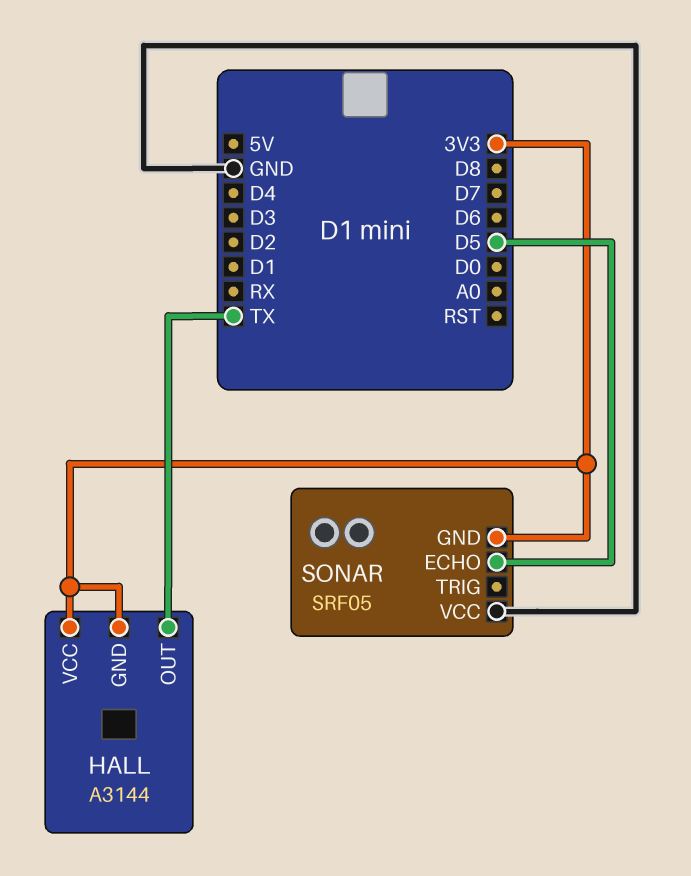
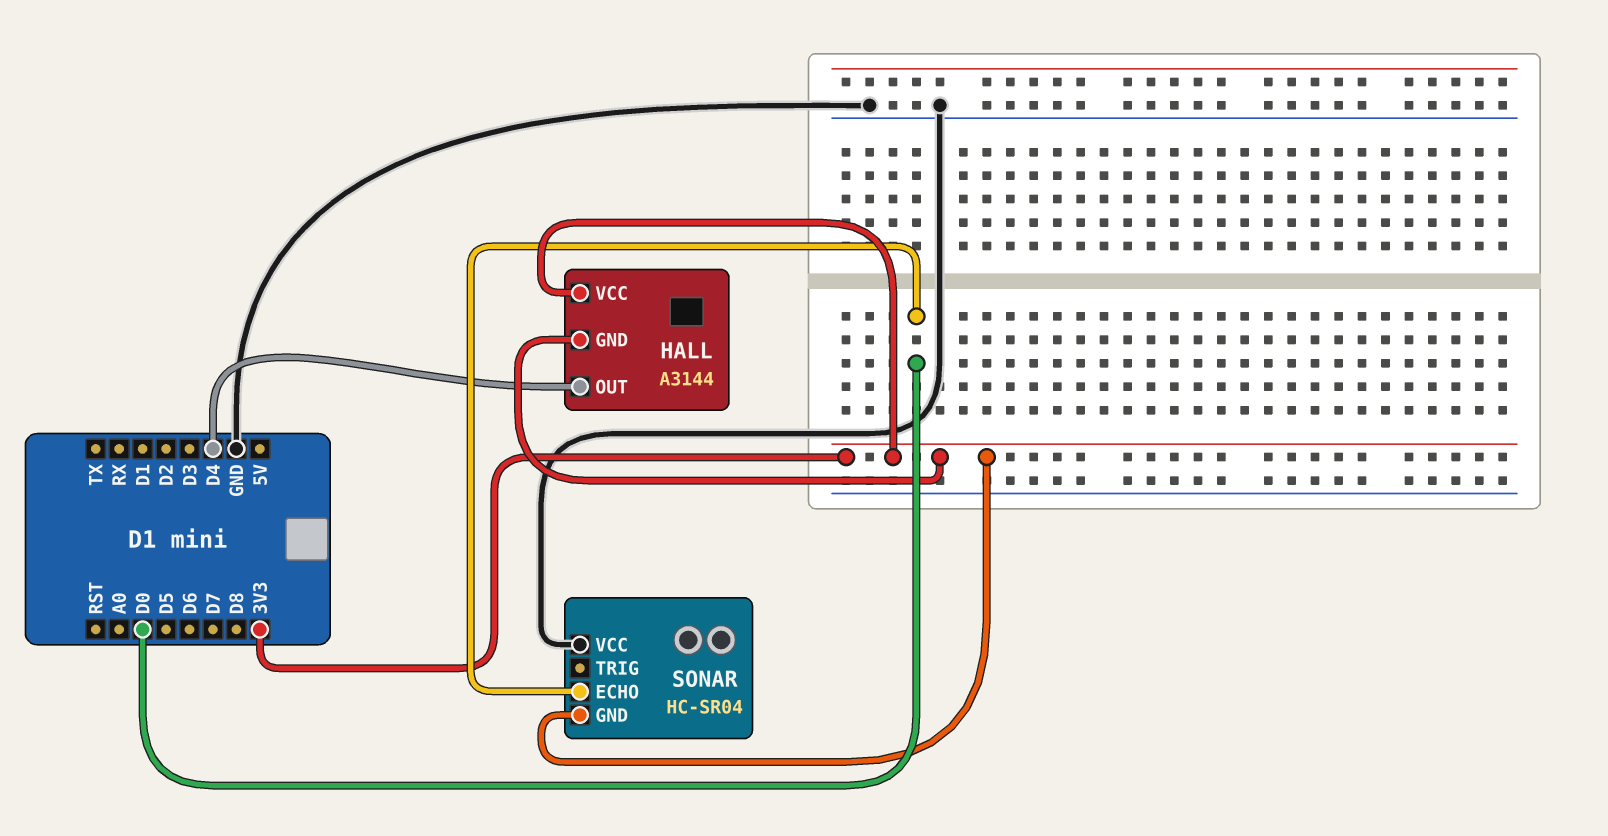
HALL pin OUT: TX -> D4
SONAR: SRF05 -> HC-SR04
SONAR pin ECHO: D5 -> D0

